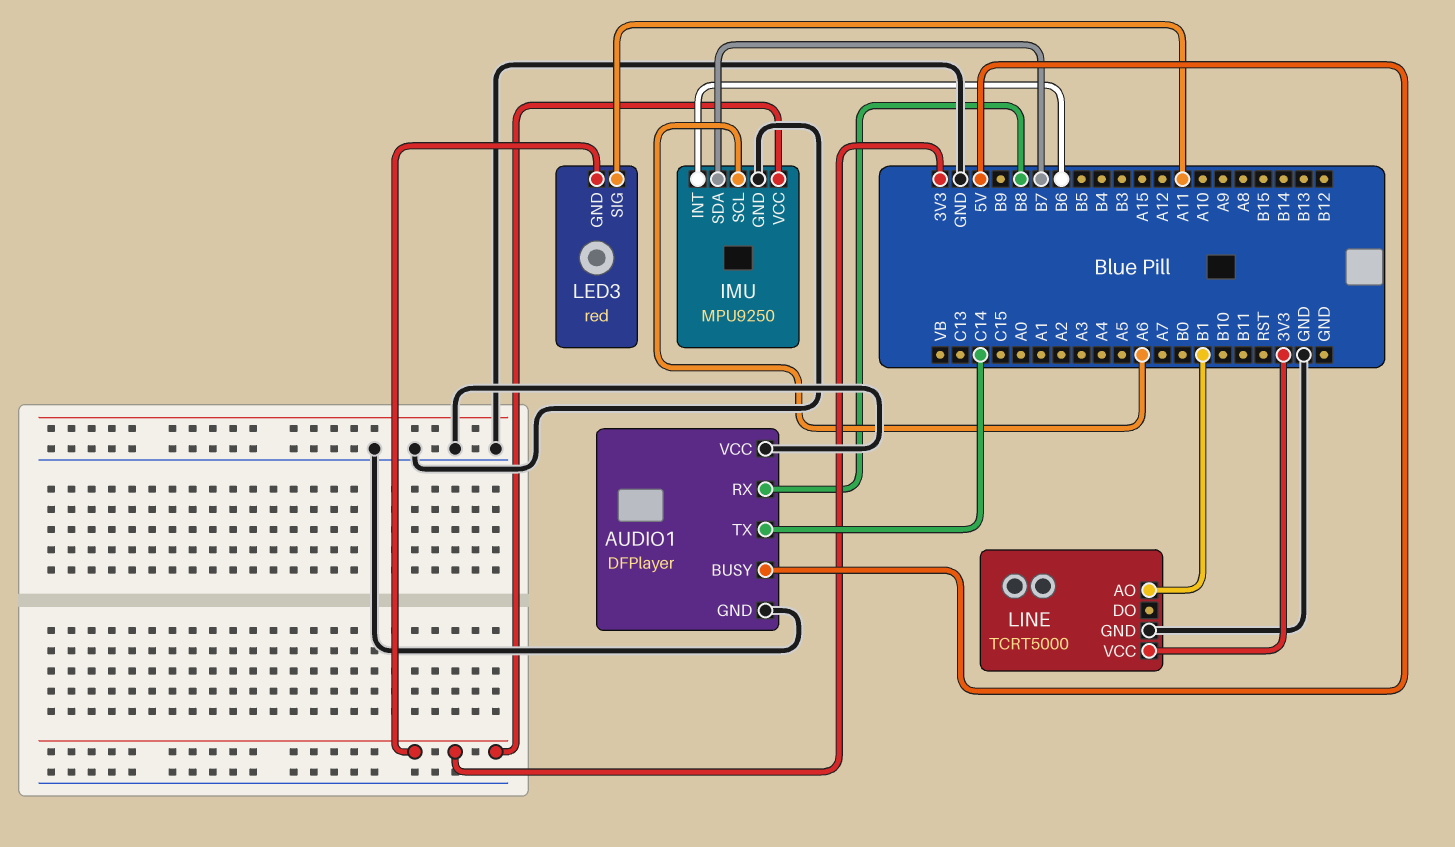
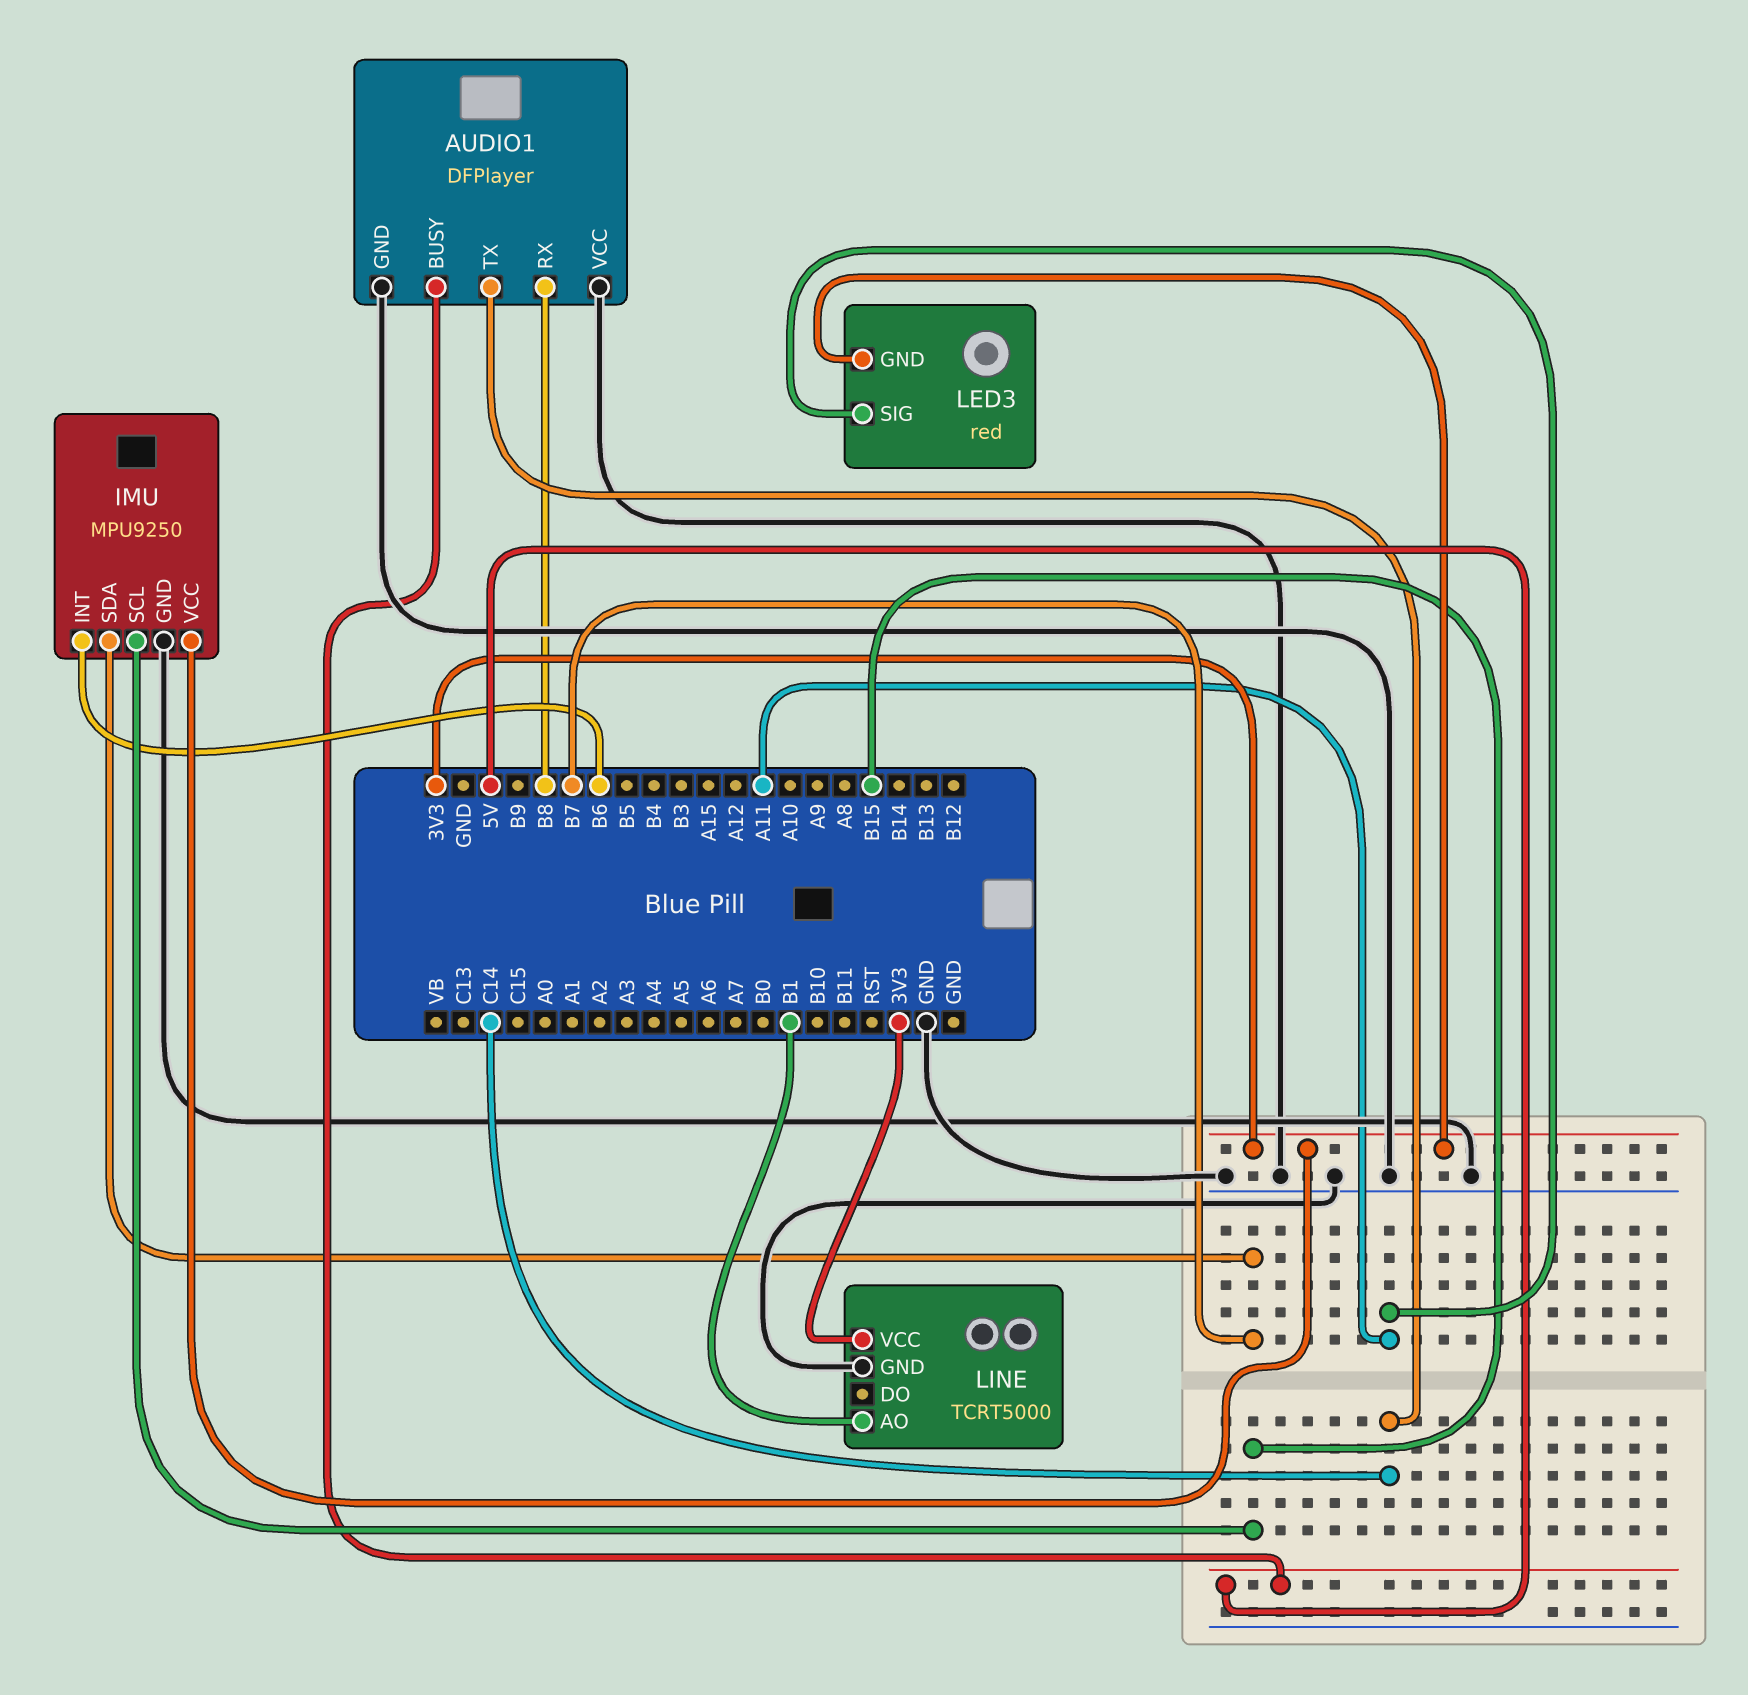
IMU pin SCL: A6 -> B15

